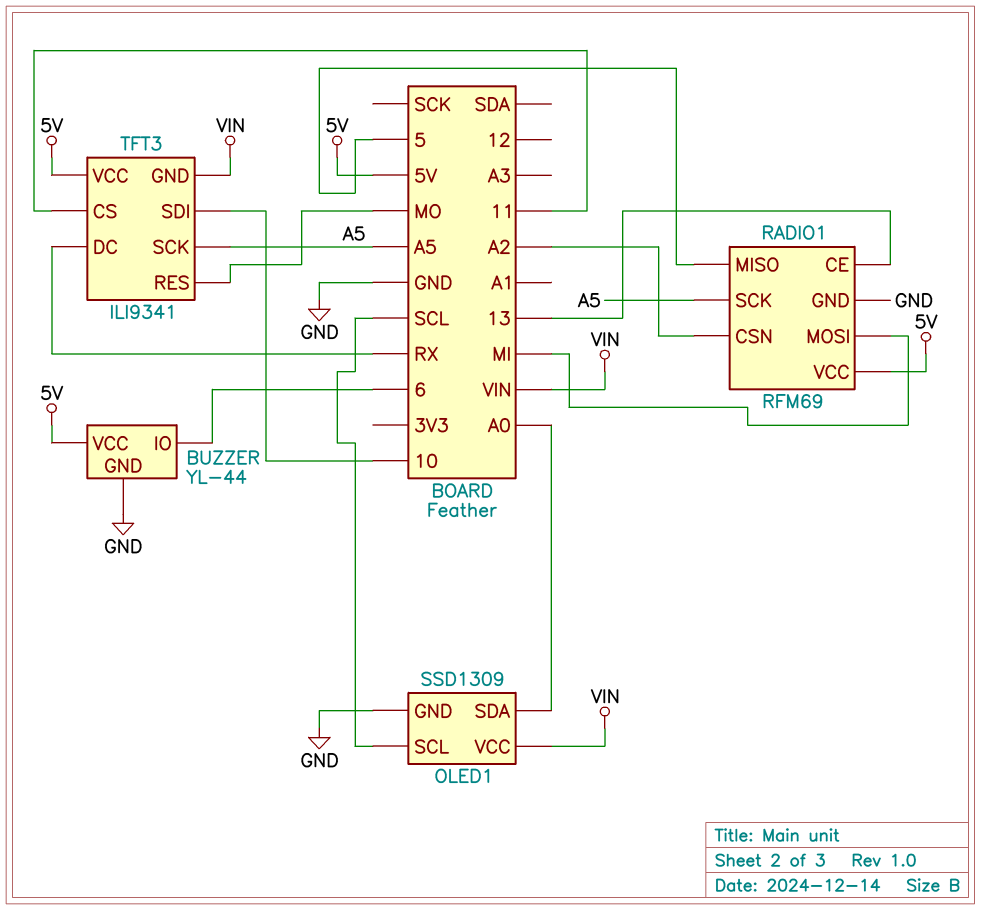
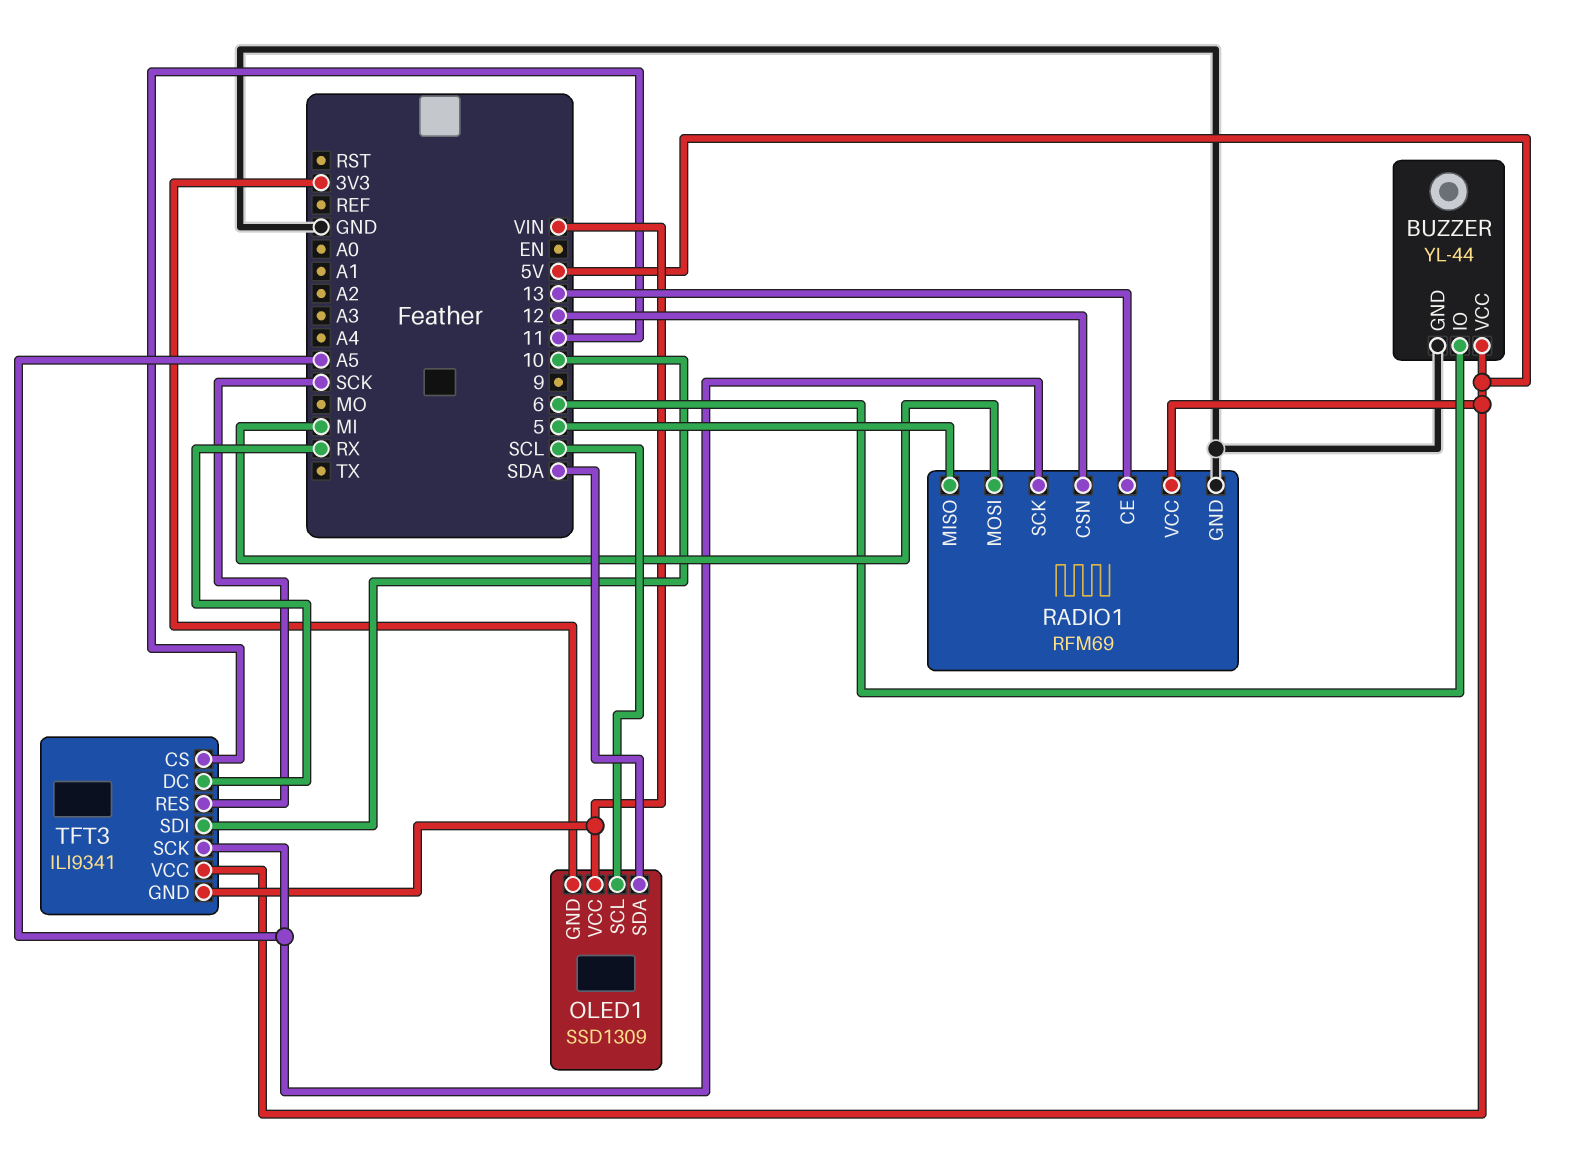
OLED1 pin GND: GND -> 3V3
OLED1 pin SDA: A0 -> SDA
RADIO1 pin CSN: A2 -> 12
TFT3 pin RES: MO -> SCK

